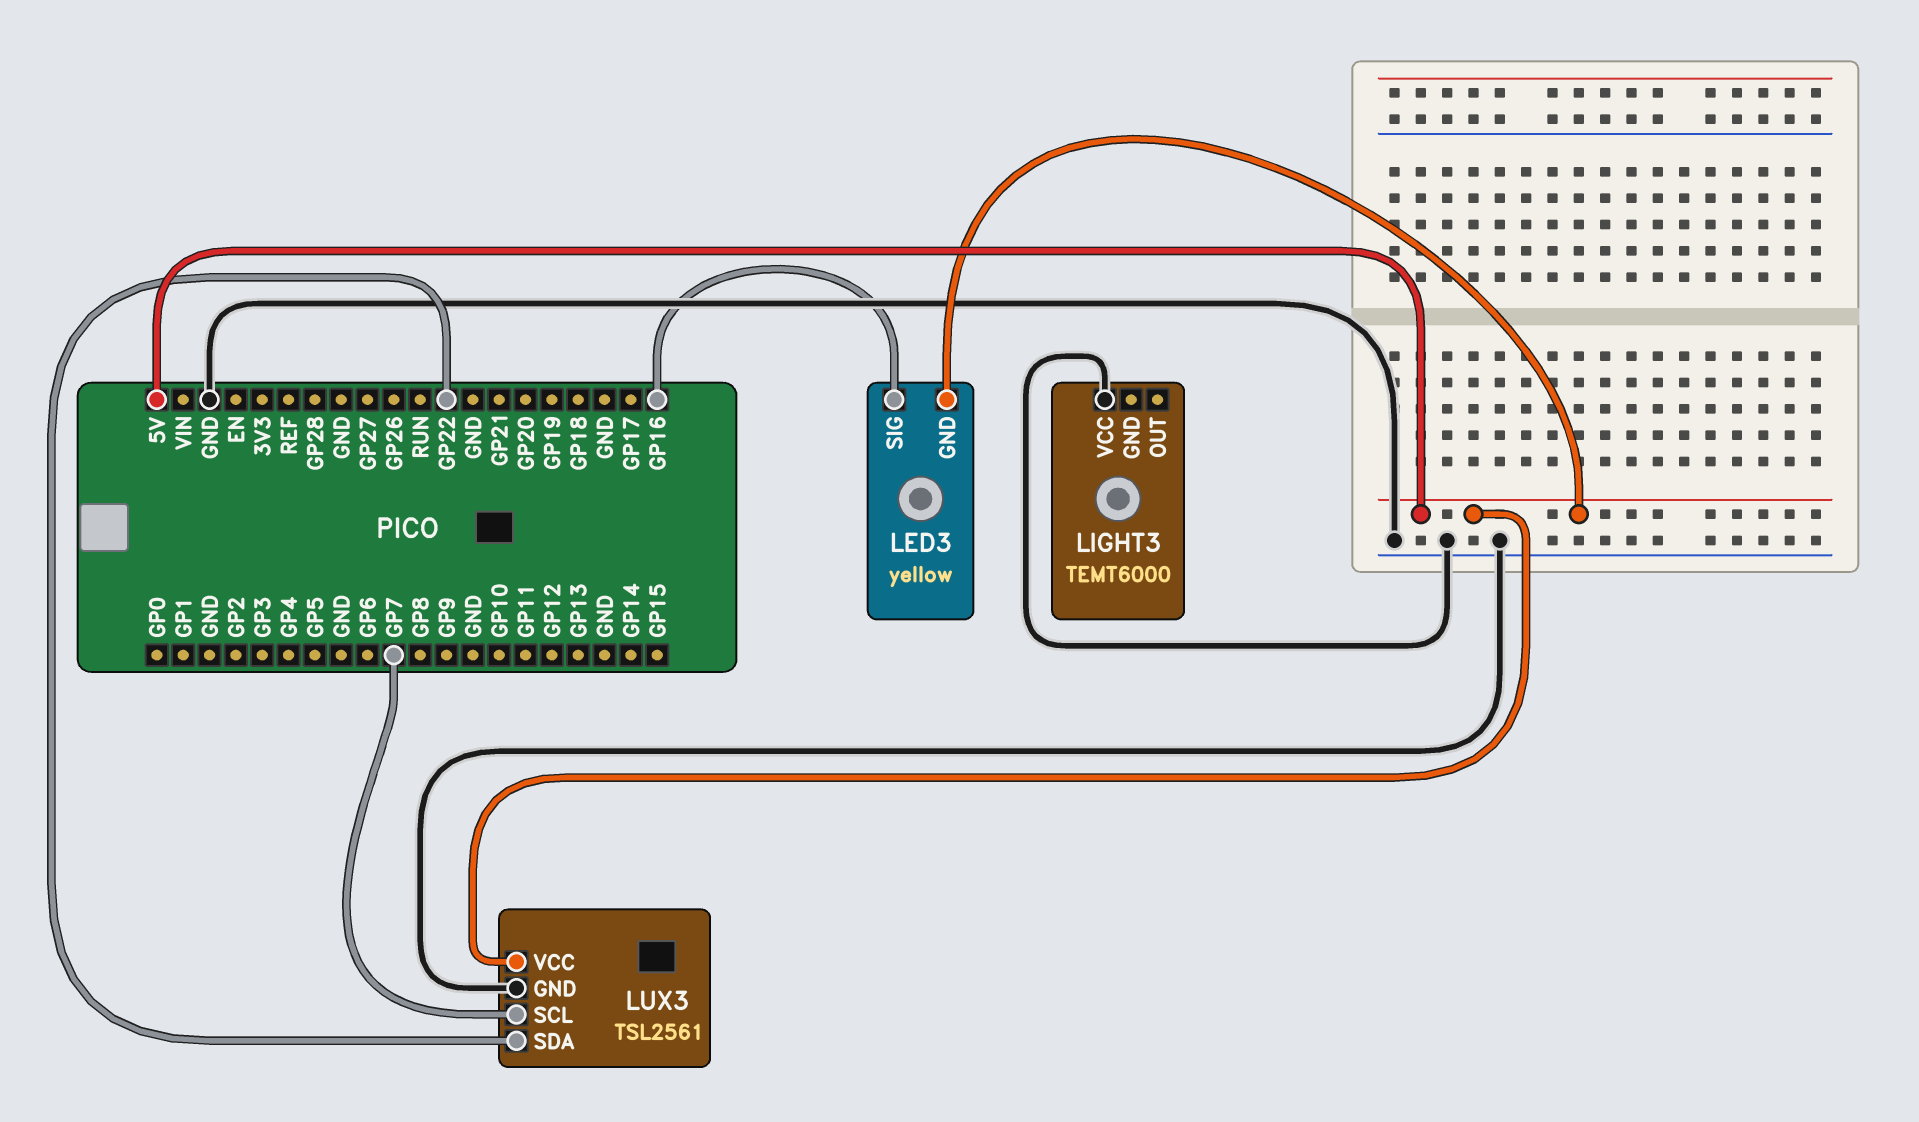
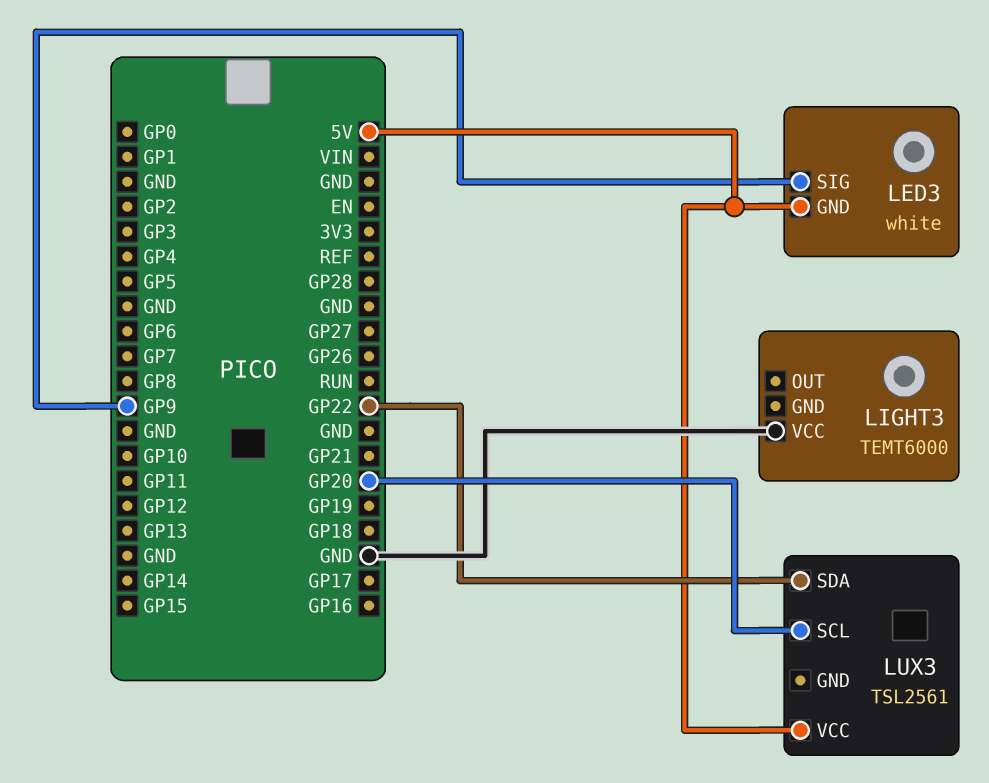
LED3: yellow -> white
LED3 pin SIG: GP16 -> GP9
LUX3 pin GND: GND -> none
LUX3 pin SCL: GP7 -> GP20

